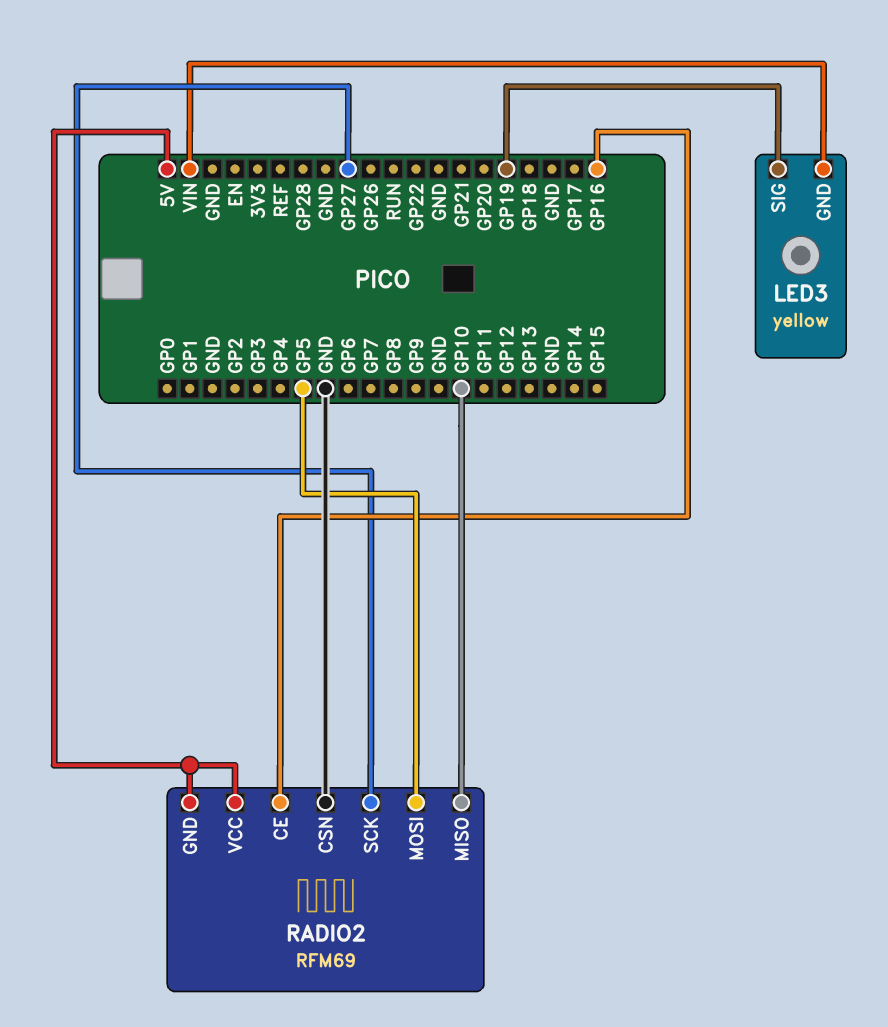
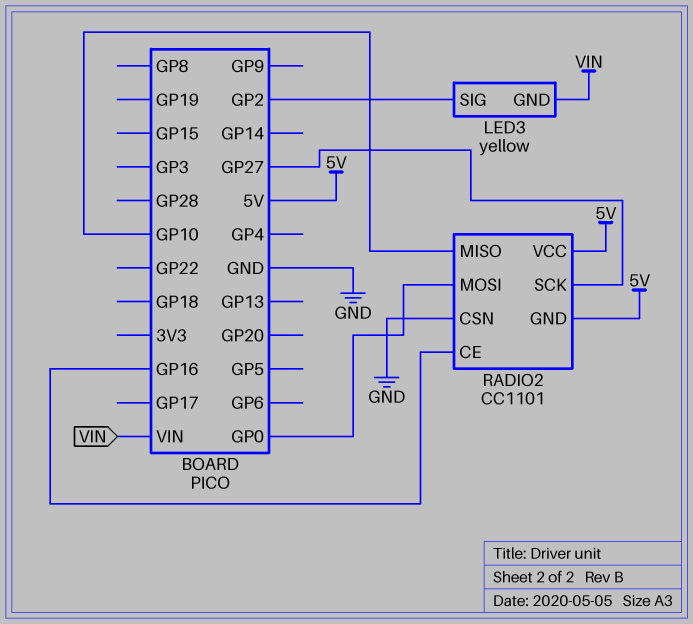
LED3 pin SIG: GP19 -> GP2
RADIO2: RFM69 -> CC1101
RADIO2 pin MOSI: GP5 -> GP0

